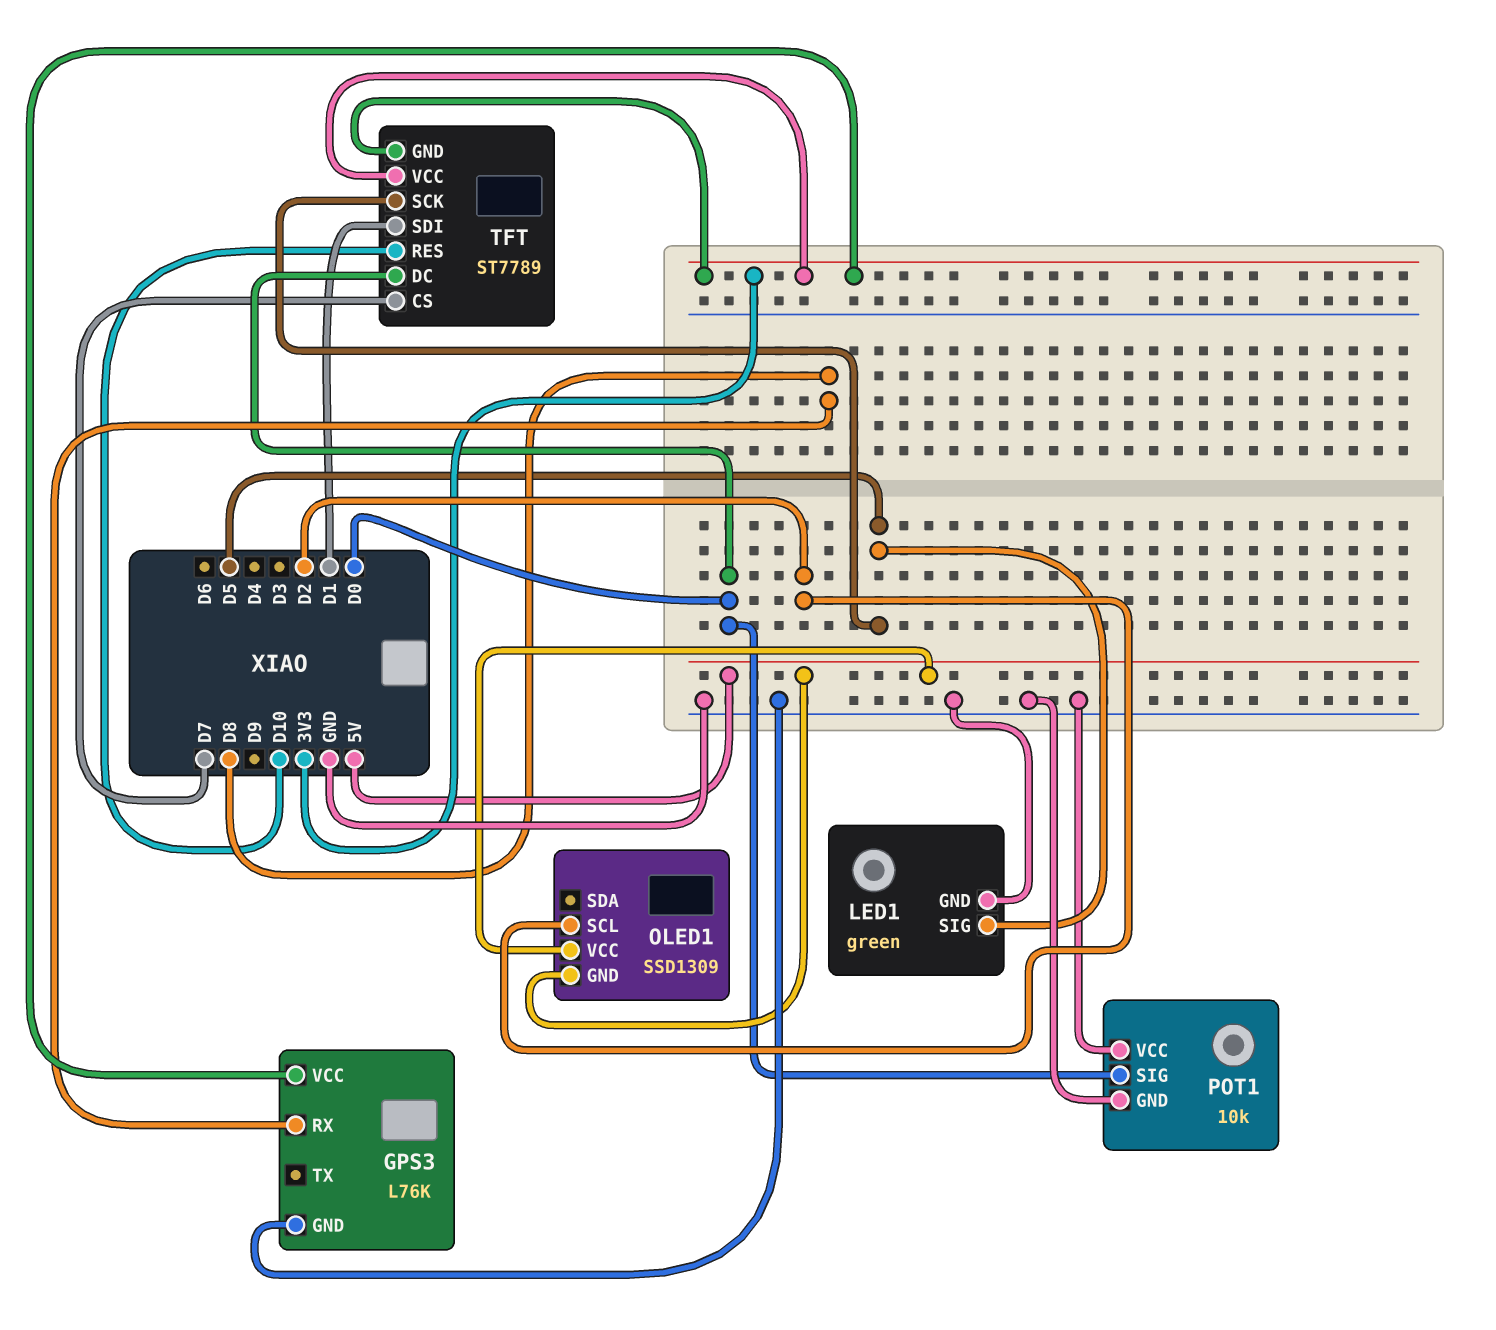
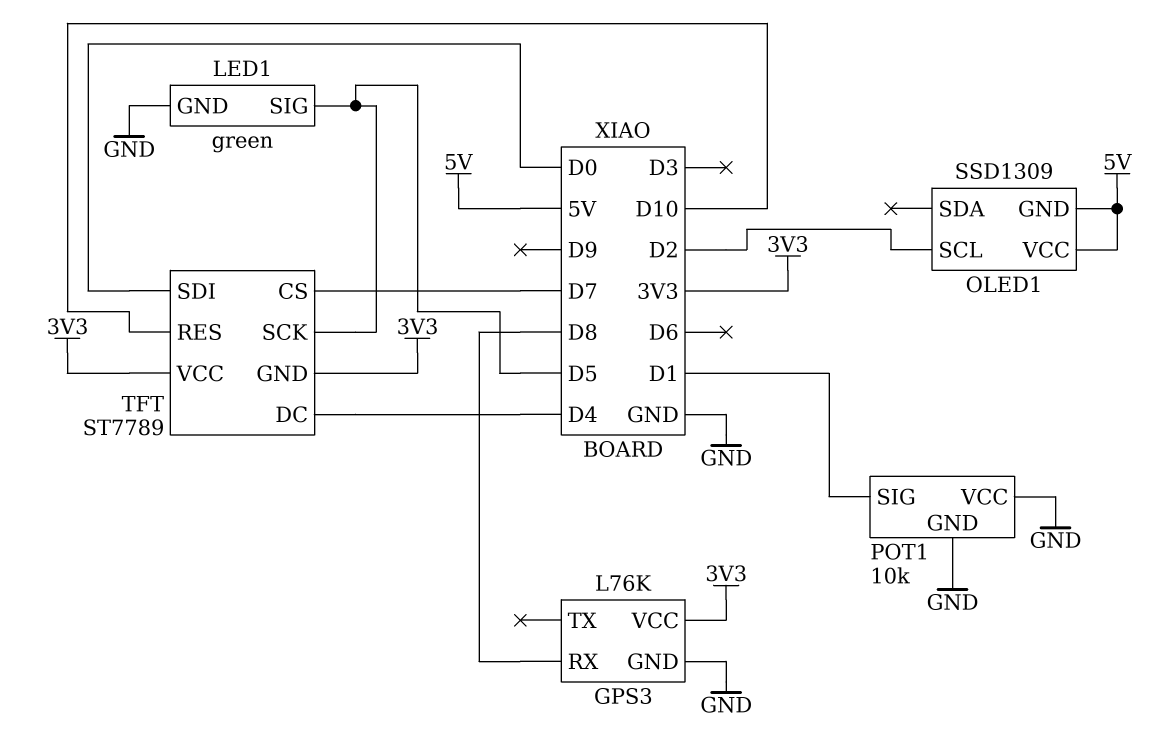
POT1 pin SIG: D0 -> D1
TFT pin DC: D0 -> D4
TFT pin SDI: D1 -> D0

